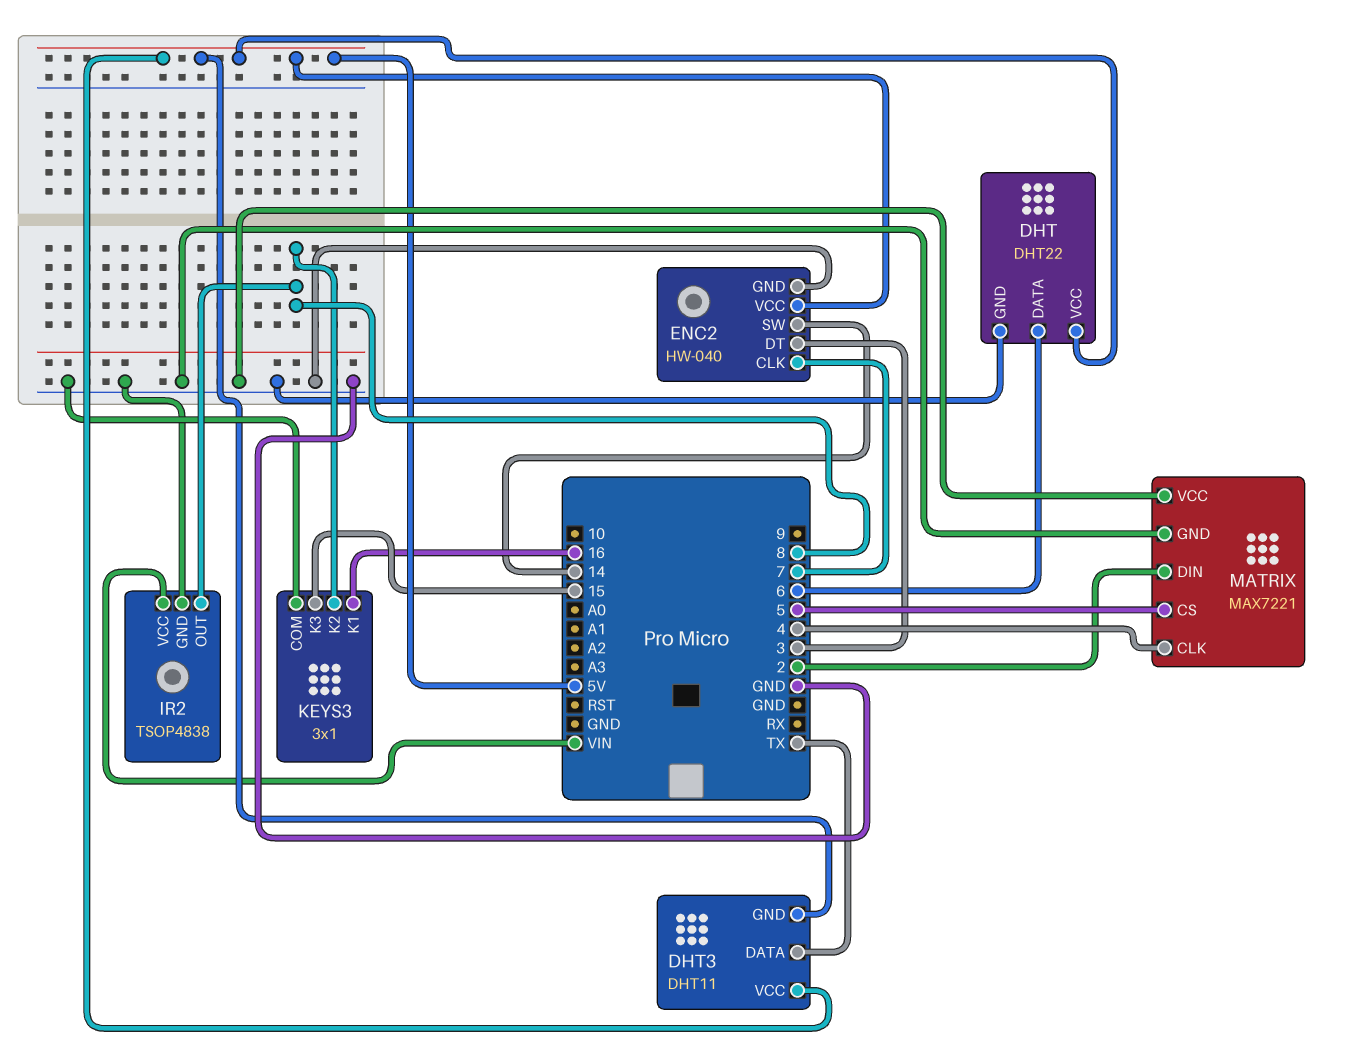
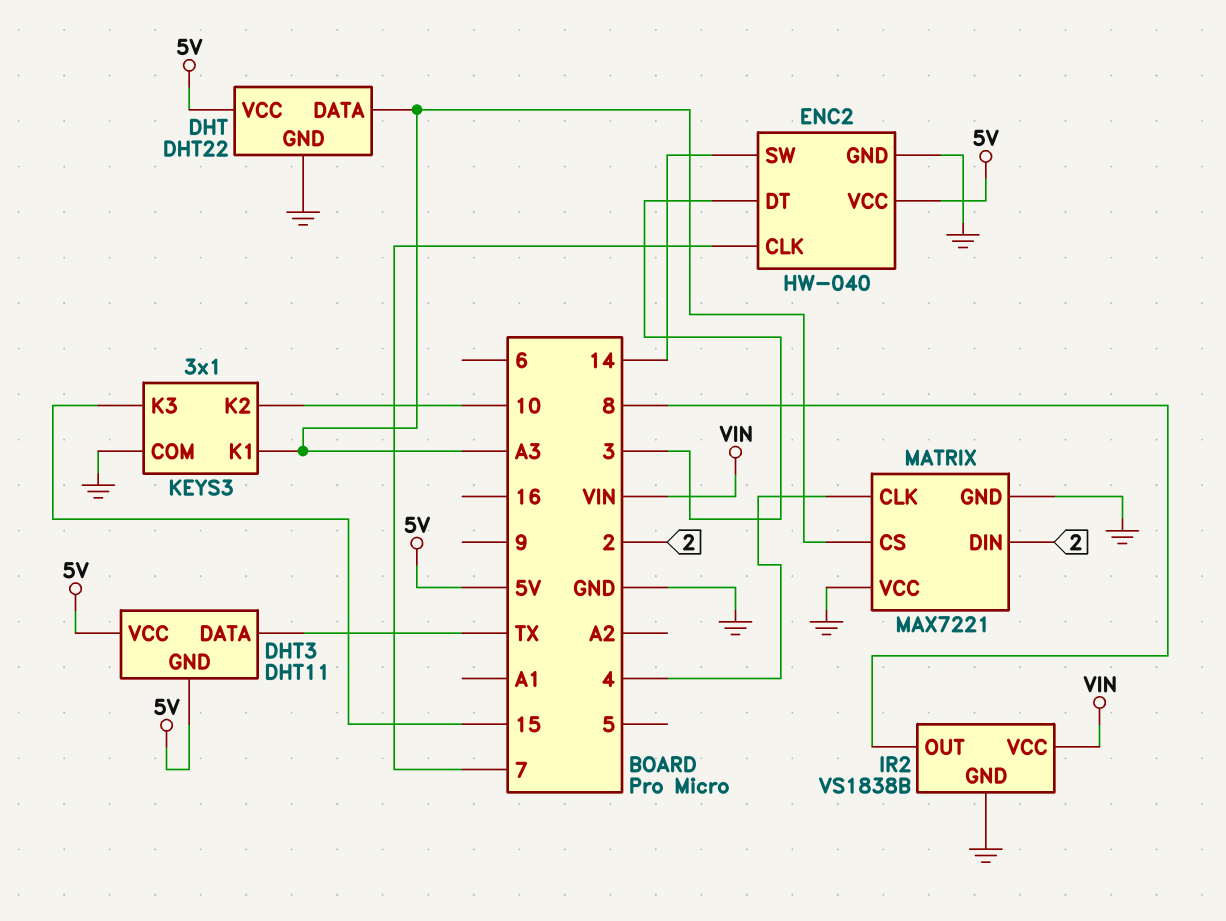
DHT pin DATA: 6 -> A3
IR2: TSOP4838 -> VS1838B
KEYS3 pin K1: 16 -> A3
KEYS3 pin K2: 8 -> 10
MATRIX pin CS: 5 -> A3

